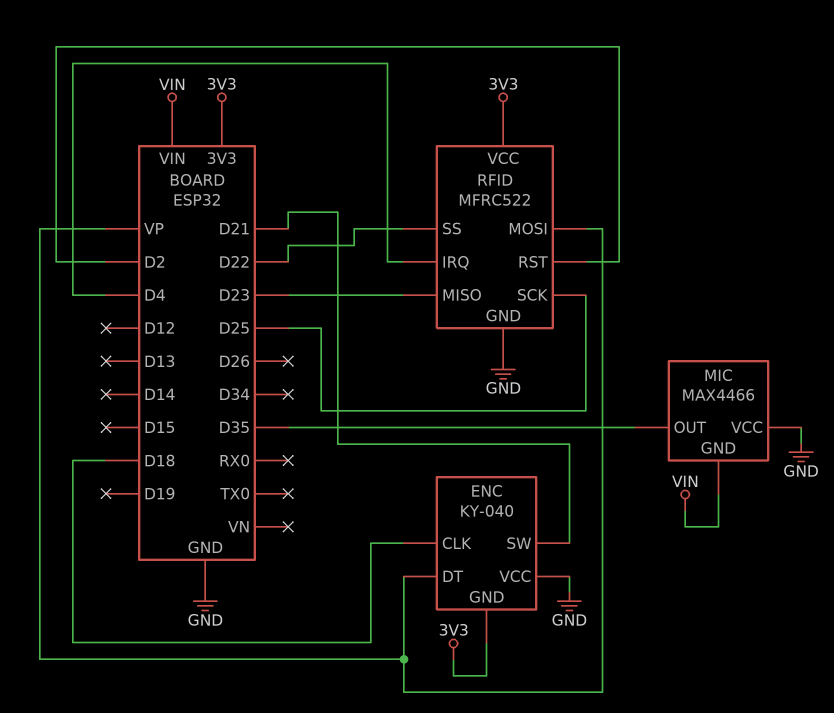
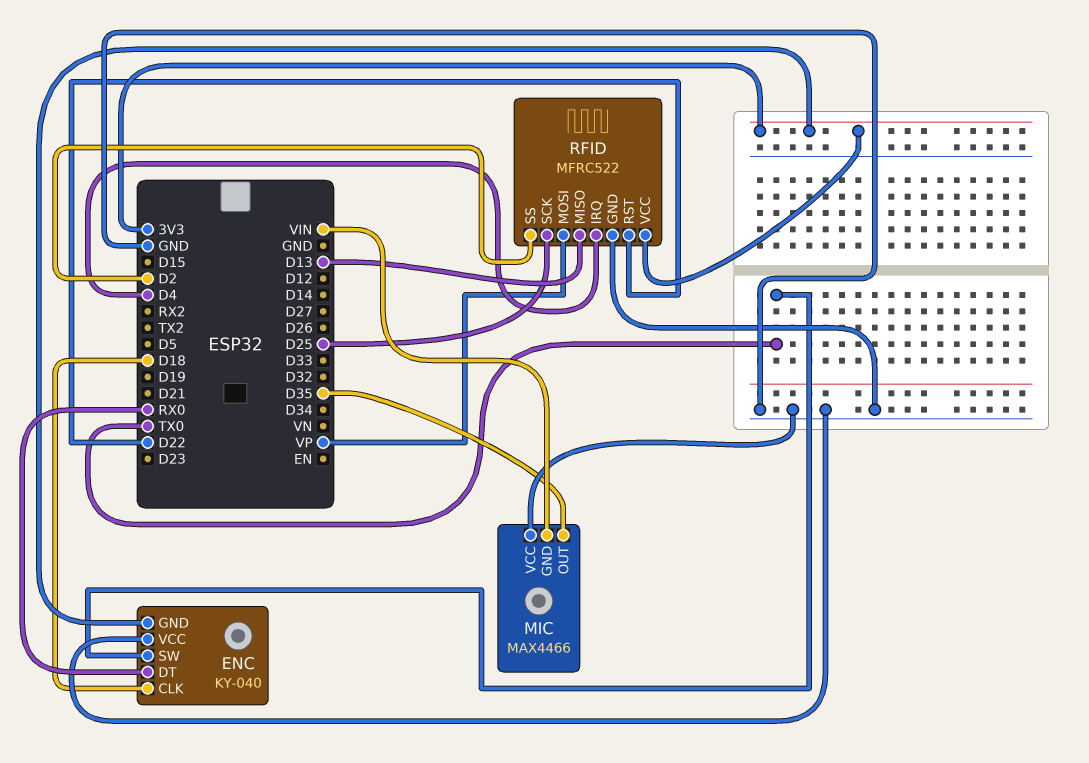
ENC pin DT: VP -> RX0
ENC pin SW: D21 -> TX0
RFID pin MISO: D23 -> D13
RFID pin RST: D2 -> D22
RFID pin SS: D22 -> D2

